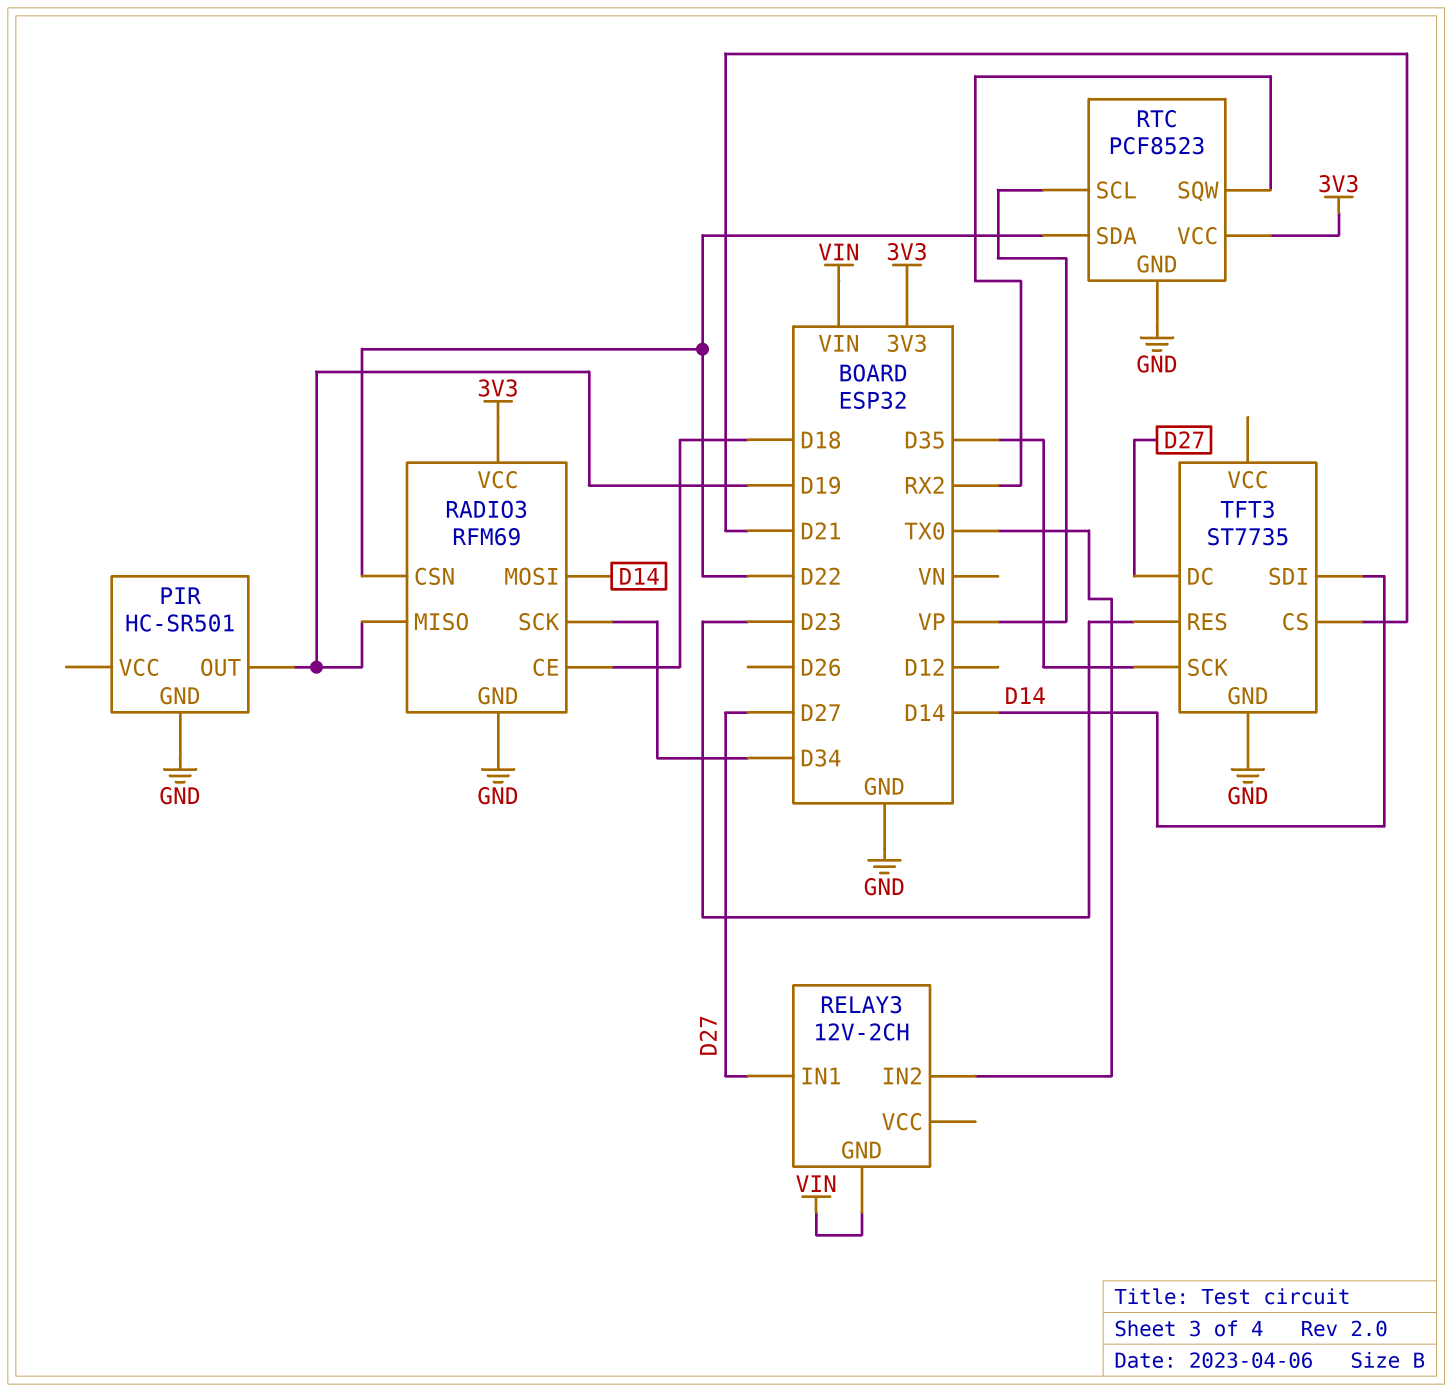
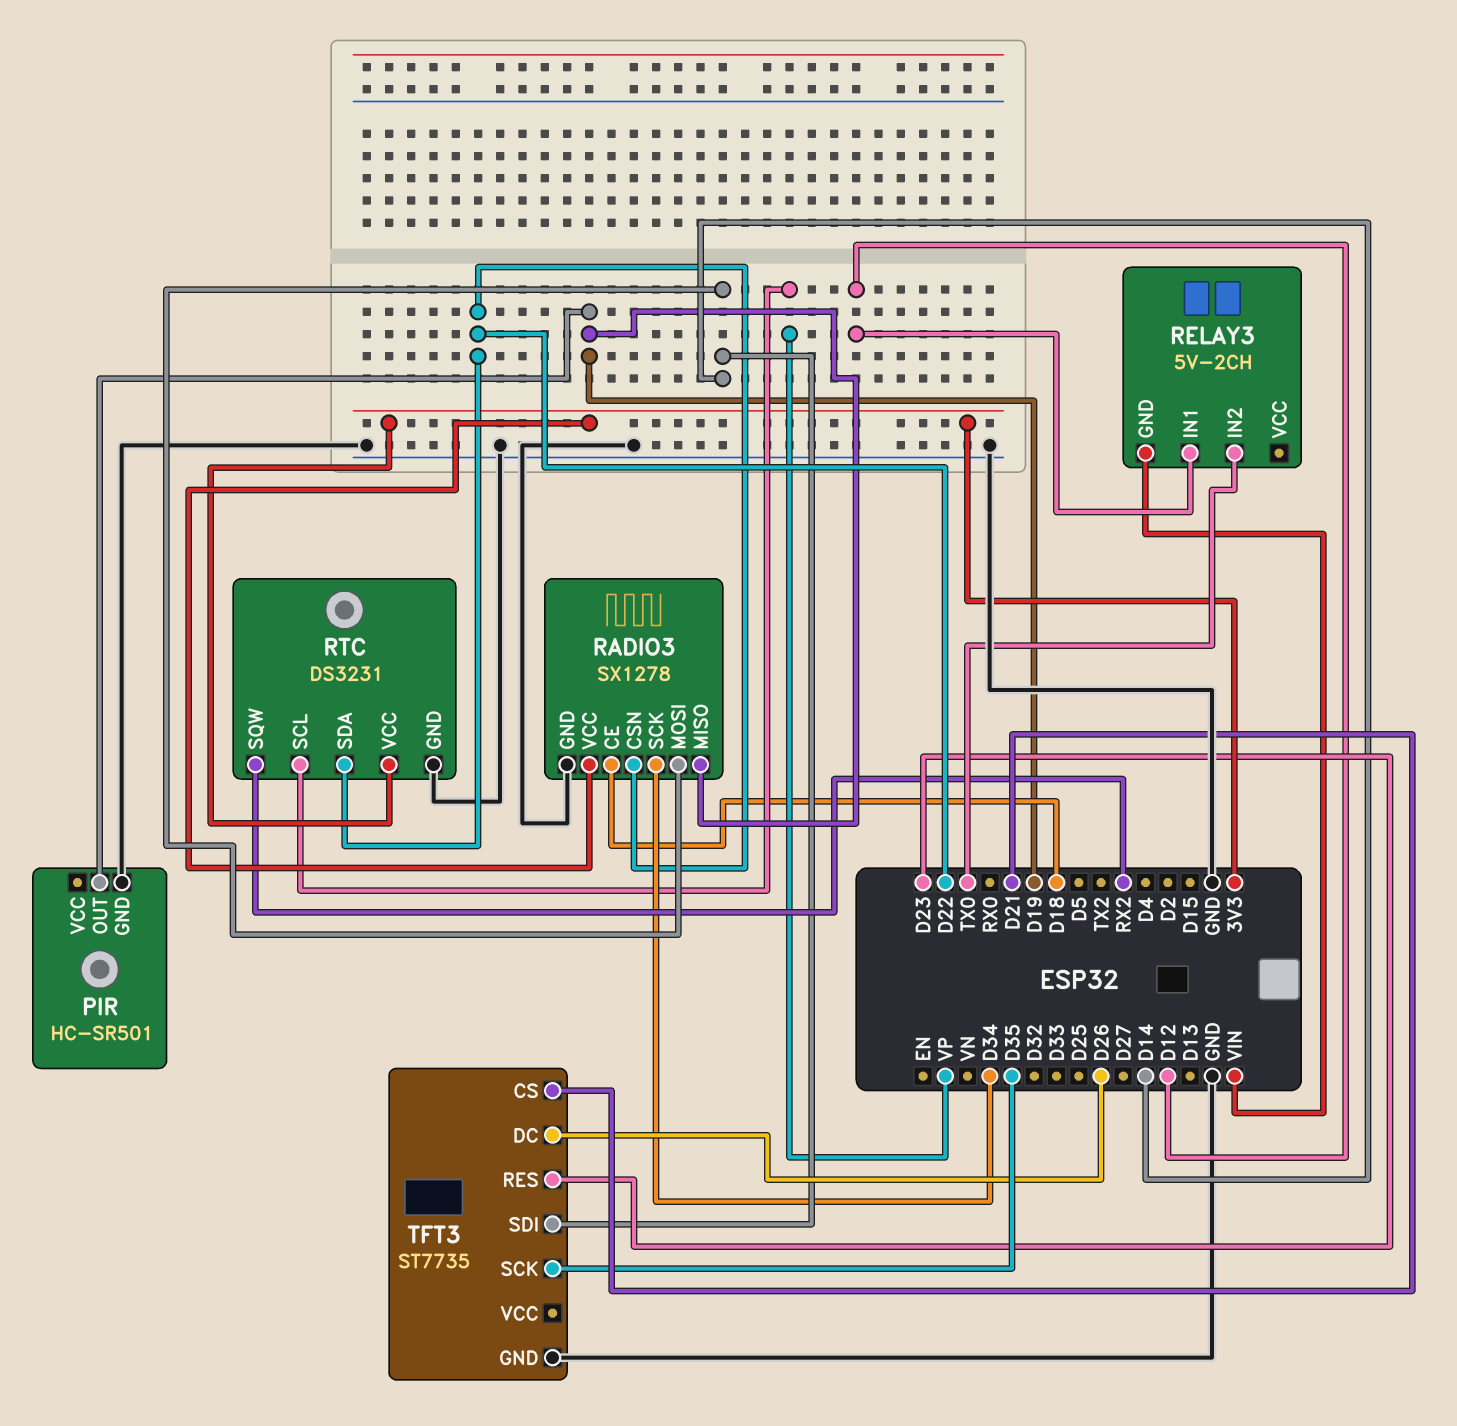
RADIO3: RFM69 -> SX1278
RELAY3: 12V-2CH -> 5V-2CH
RELAY3 pin IN1: D27 -> D12
RTC: PCF8523 -> DS3231
TFT3 pin DC: D27 -> D26

